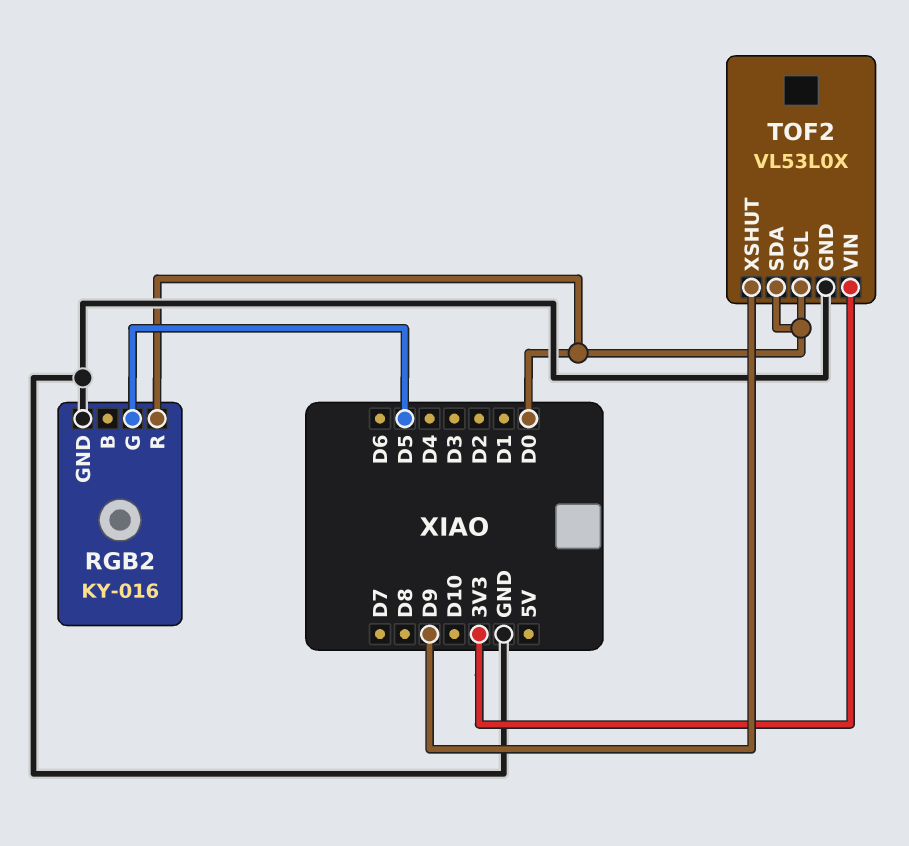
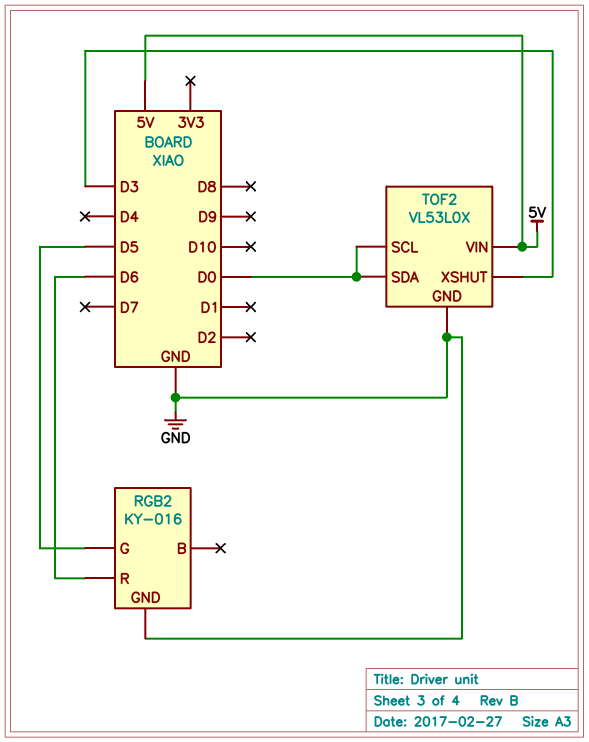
RGB2 pin R: D0 -> D6
TOF2 pin VIN: 3V3 -> 5V
TOF2 pin XSHUT: D9 -> D3

